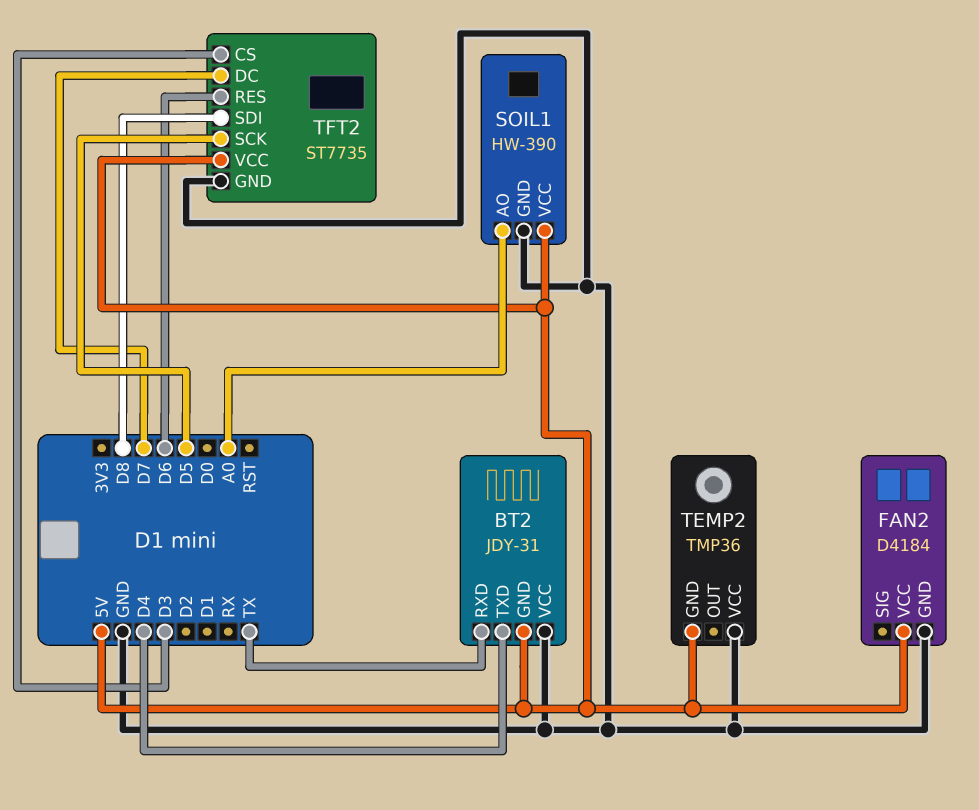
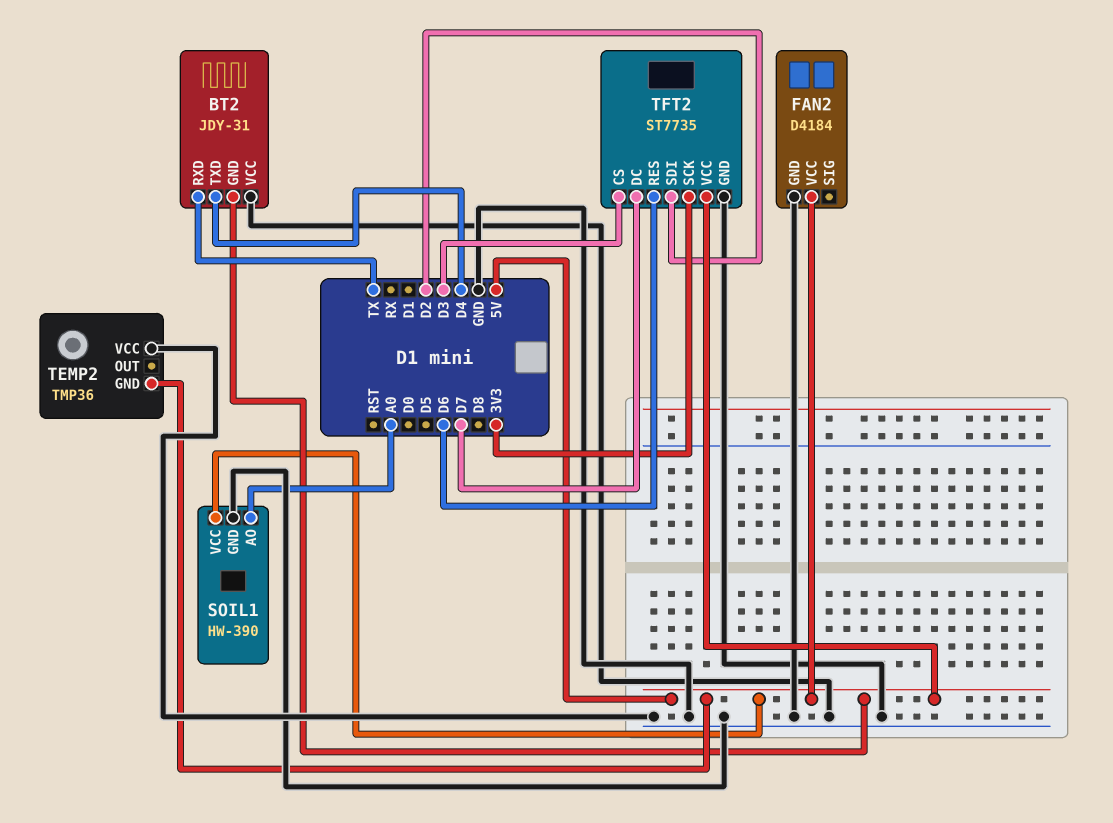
TFT2 pin SCK: D5 -> 3V3
TFT2 pin SDI: D8 -> D2

